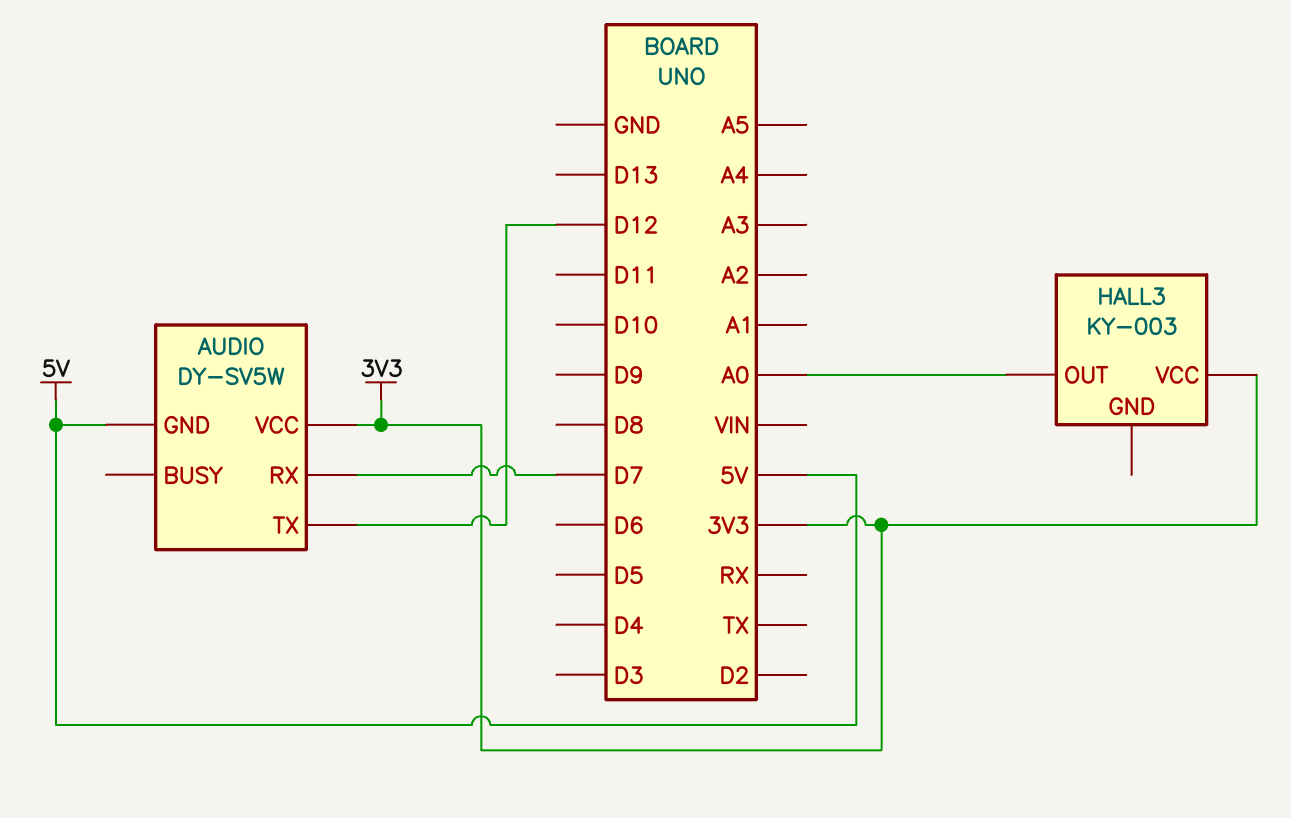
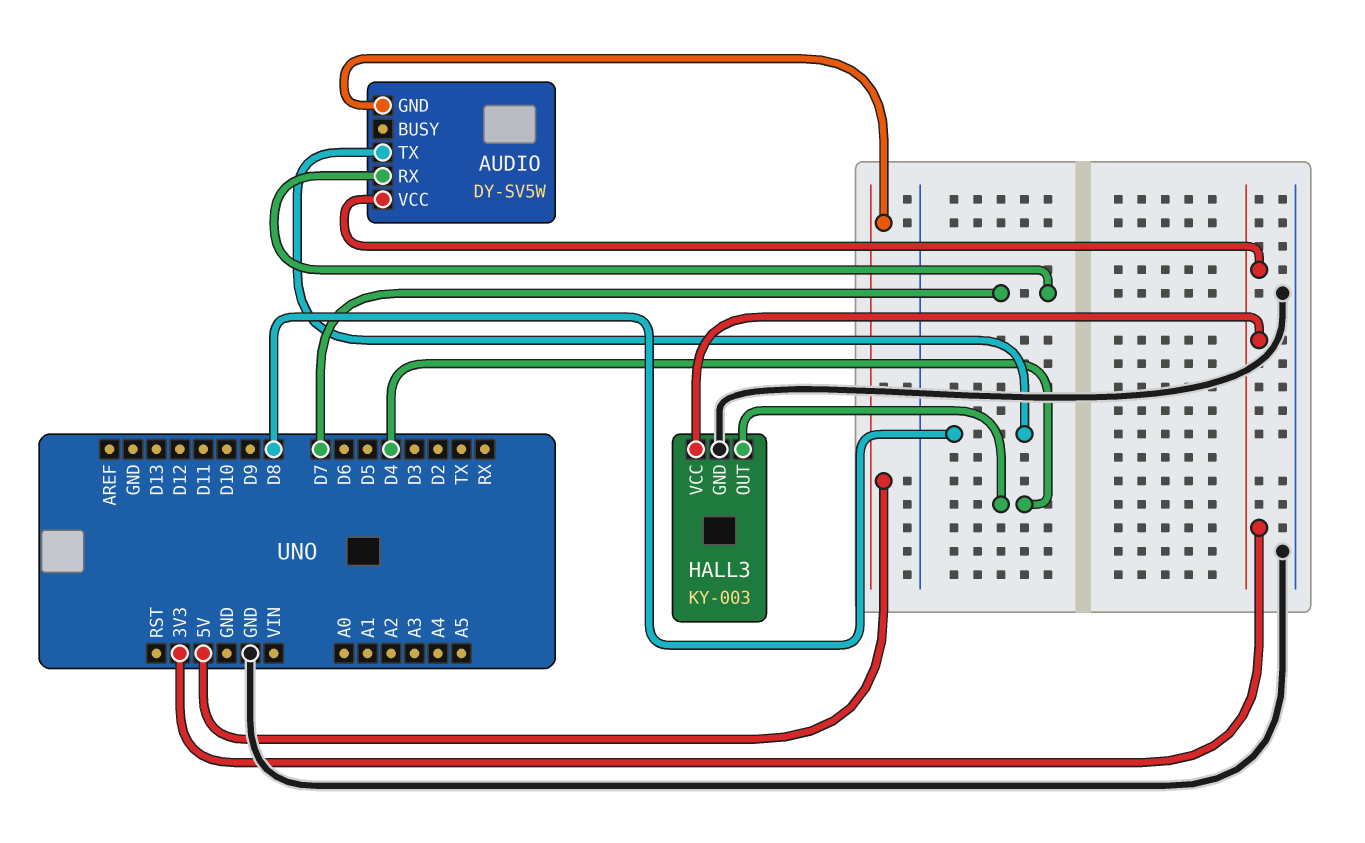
AUDIO pin TX: D12 -> D8
HALL3 pin GND: none -> GND
HALL3 pin OUT: A0 -> D4

